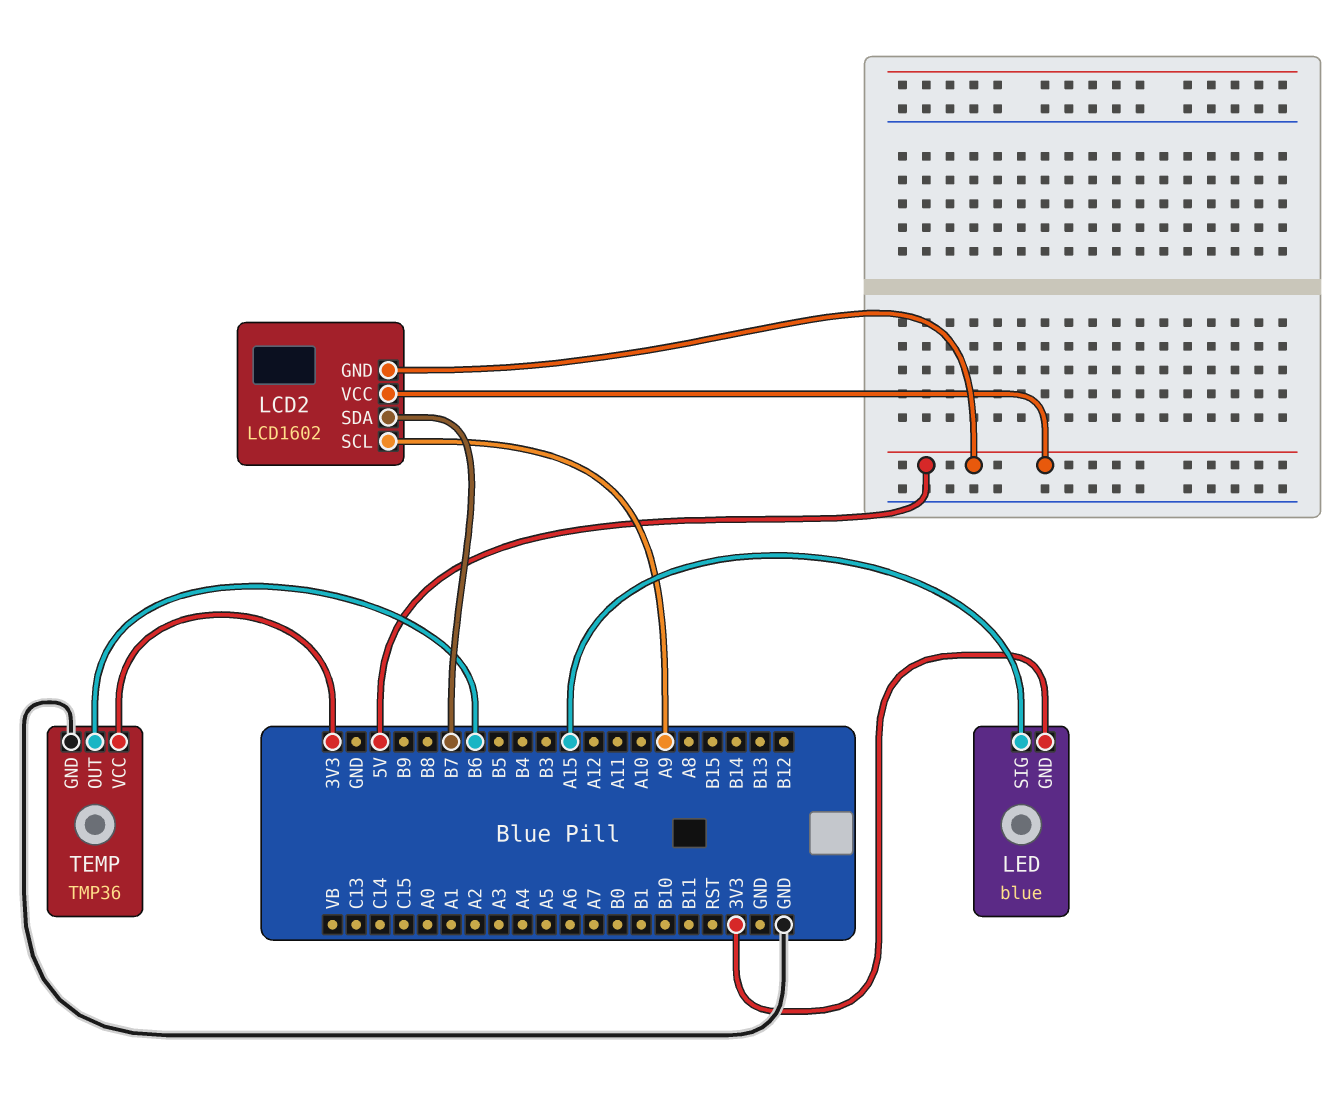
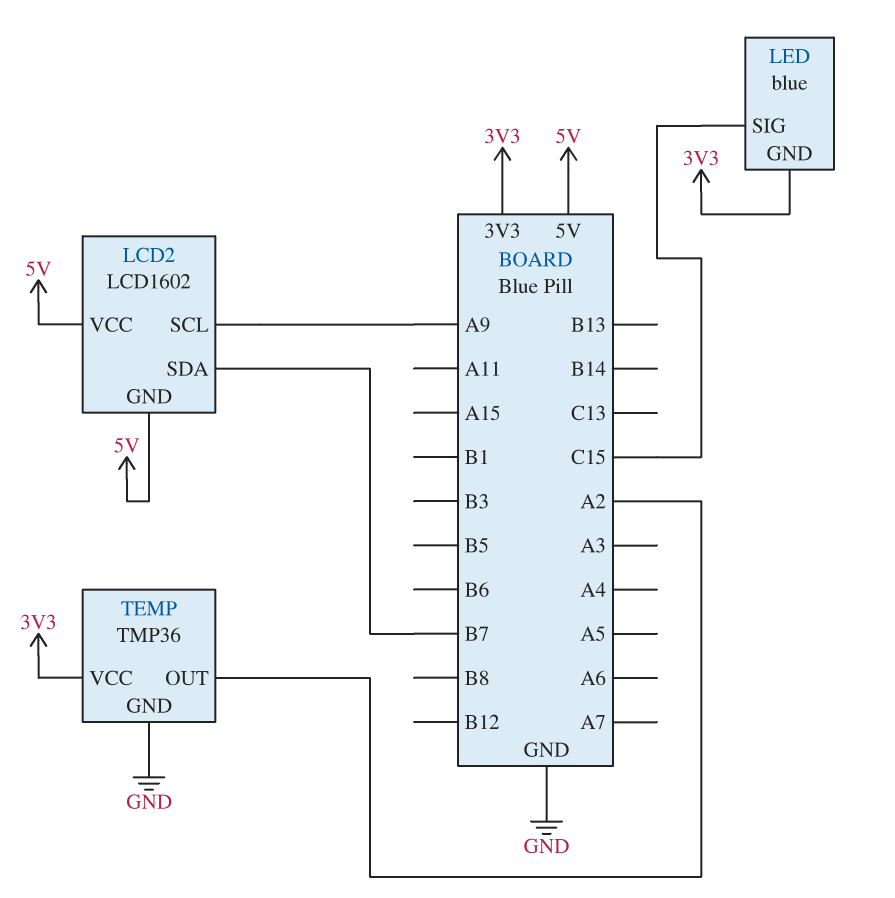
LED pin SIG: A15 -> C15
TEMP pin OUT: B6 -> A2

